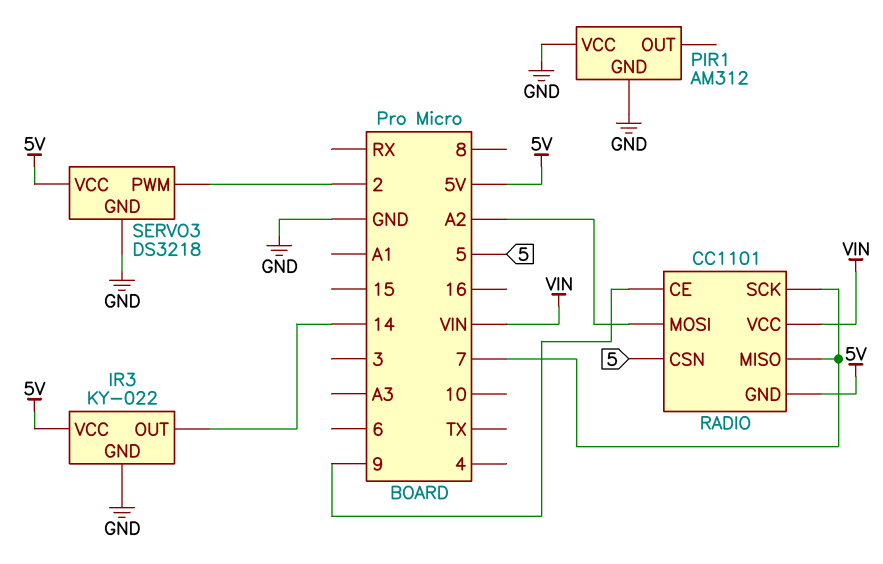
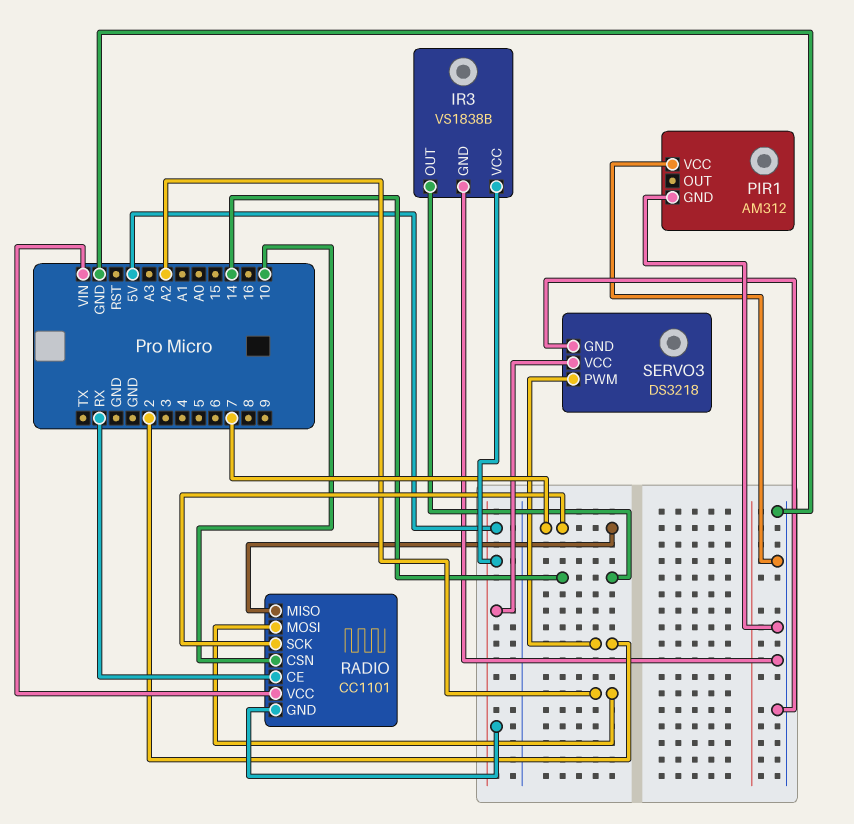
IR3: KY-022 -> VS1838B
RADIO pin CE: 9 -> RX
RADIO pin CSN: 5 -> 10

